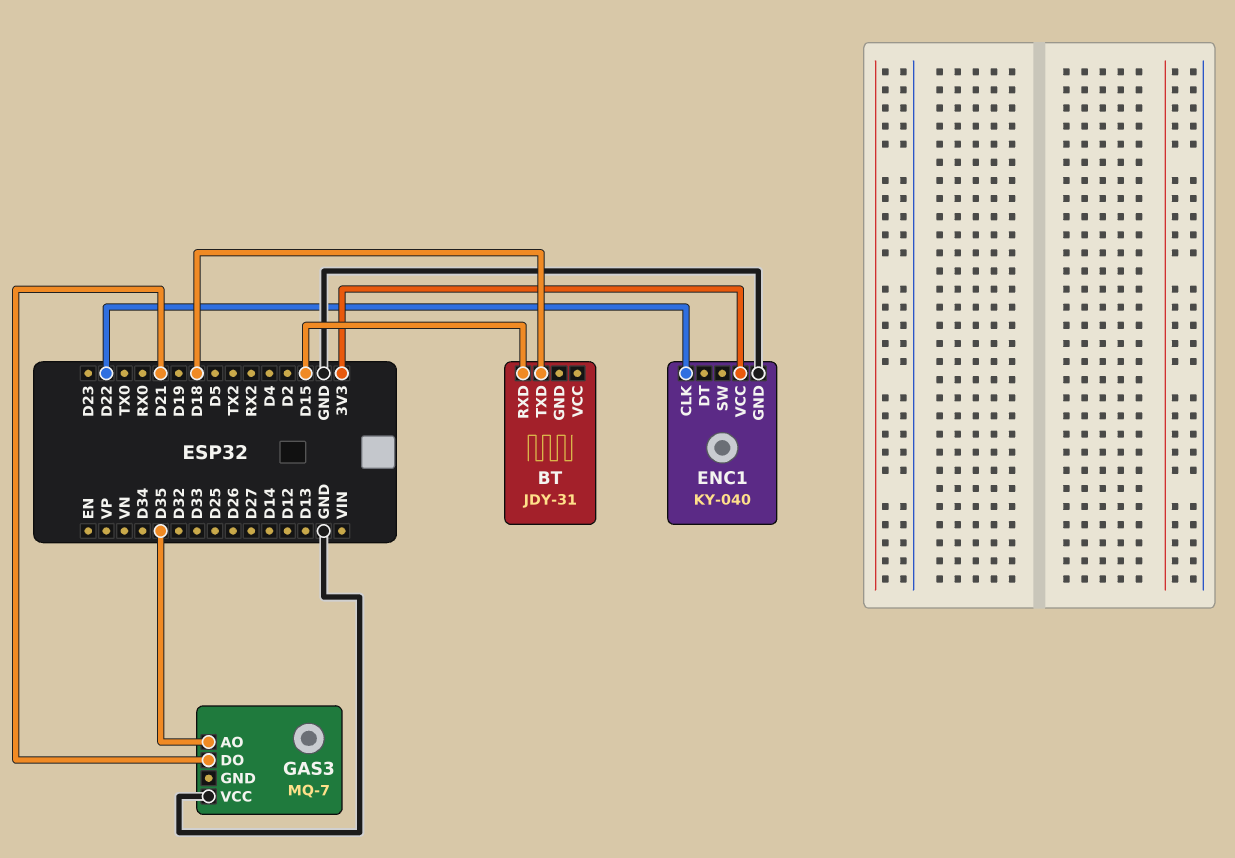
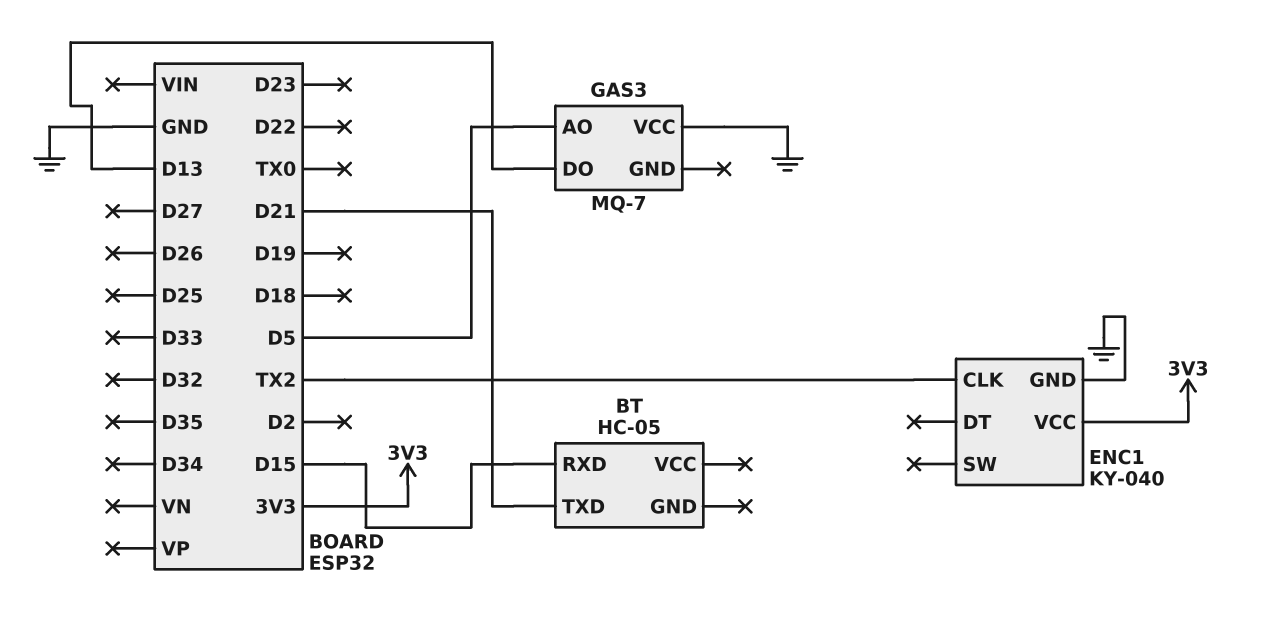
BT: JDY-31 -> HC-05
BT pin TXD: D18 -> D21
ENC1 pin CLK: D22 -> TX2
GAS3 pin AO: D35 -> D5
GAS3 pin DO: D21 -> D13

